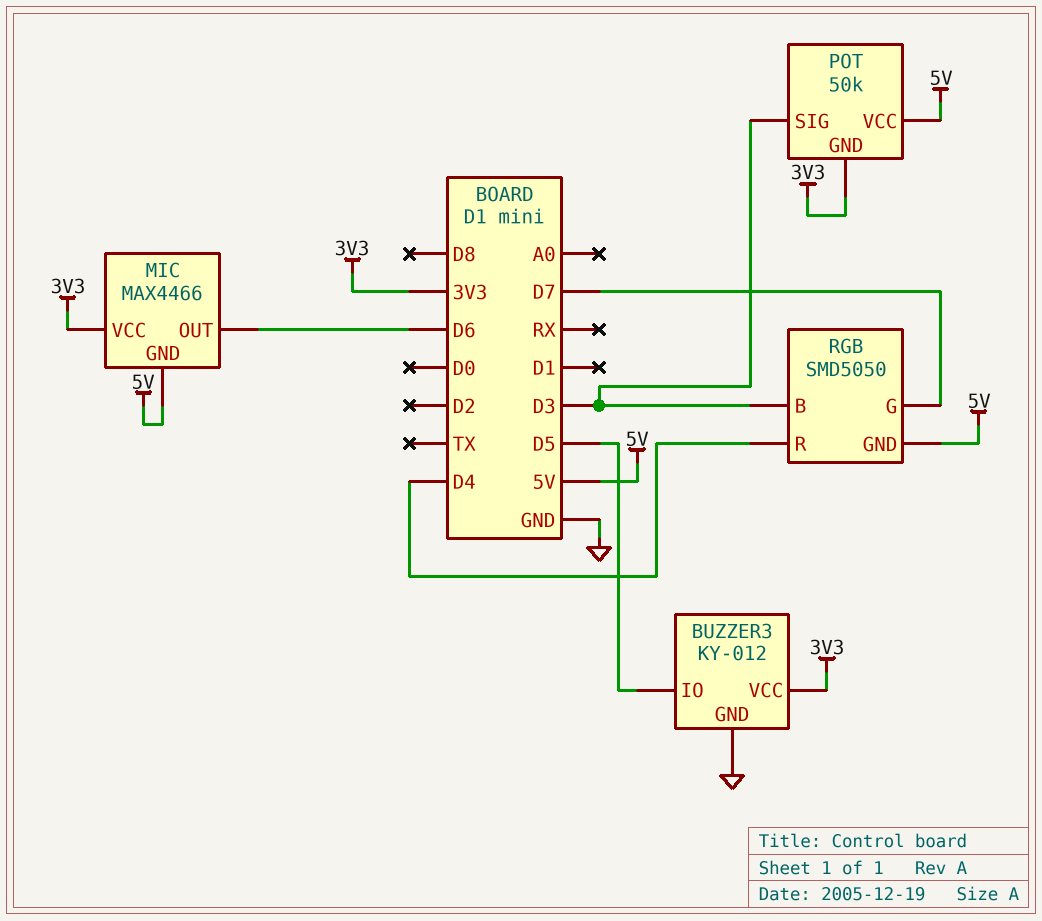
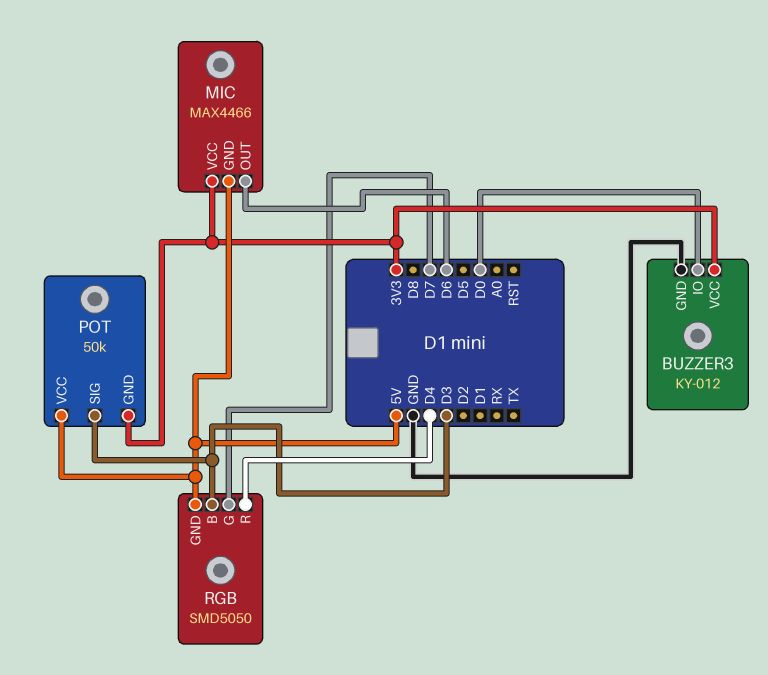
BUZZER3 pin IO: D5 -> D0

